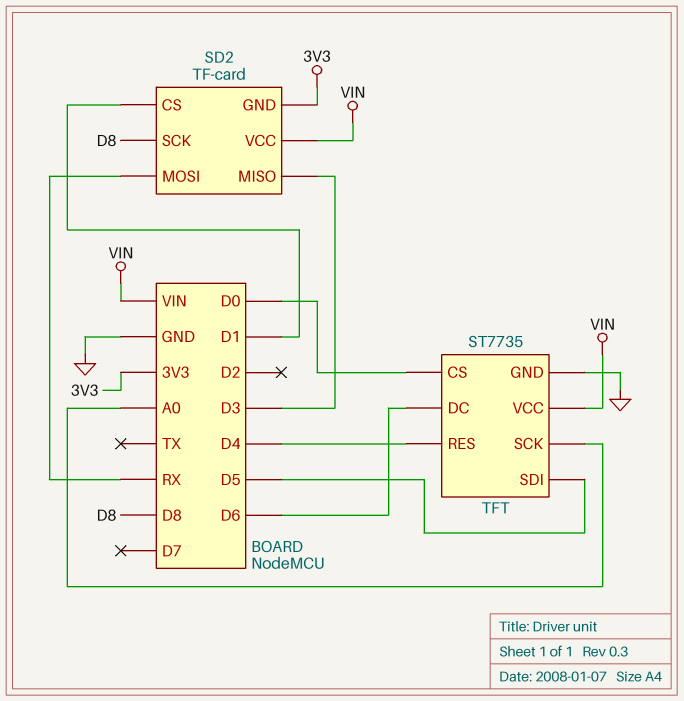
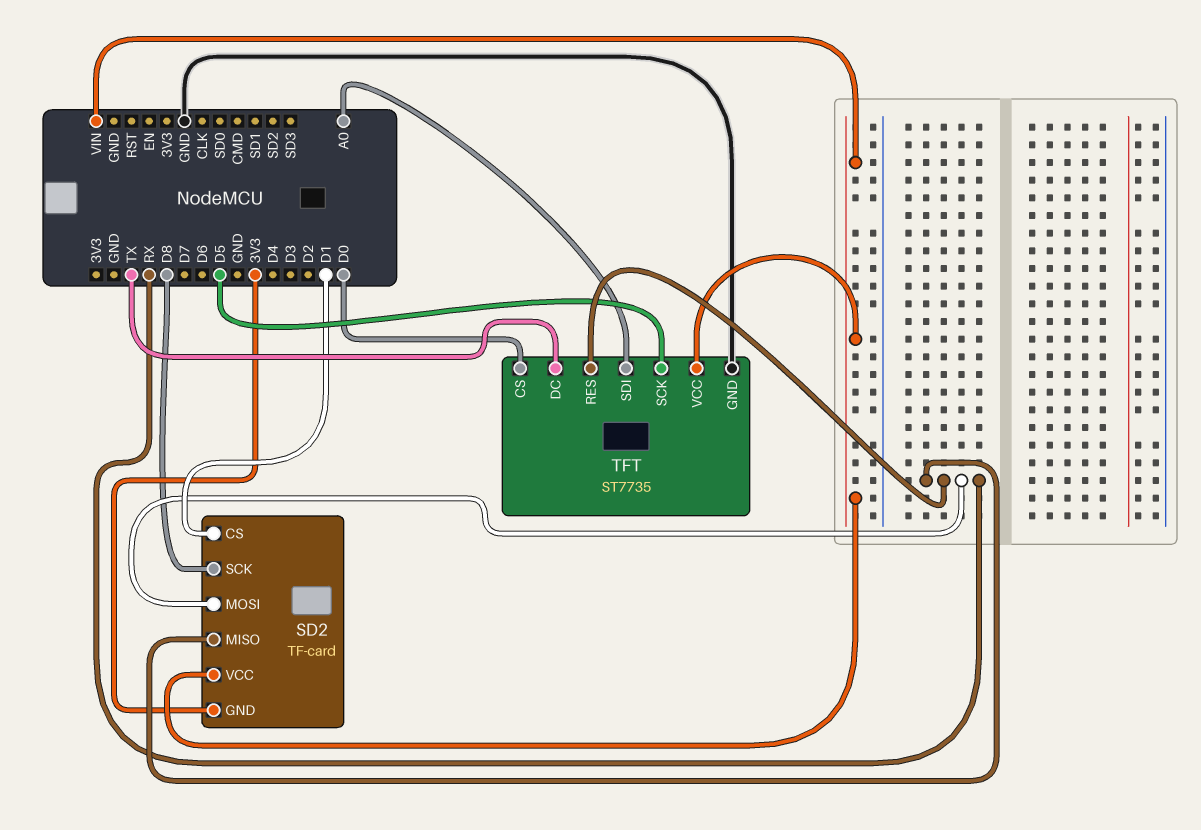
SD2 pin MISO: D3 -> RX
TFT pin DC: D6 -> TX
TFT pin RES: D4 -> RX
TFT pin SCK: A0 -> D5
TFT pin SDI: D5 -> A0

